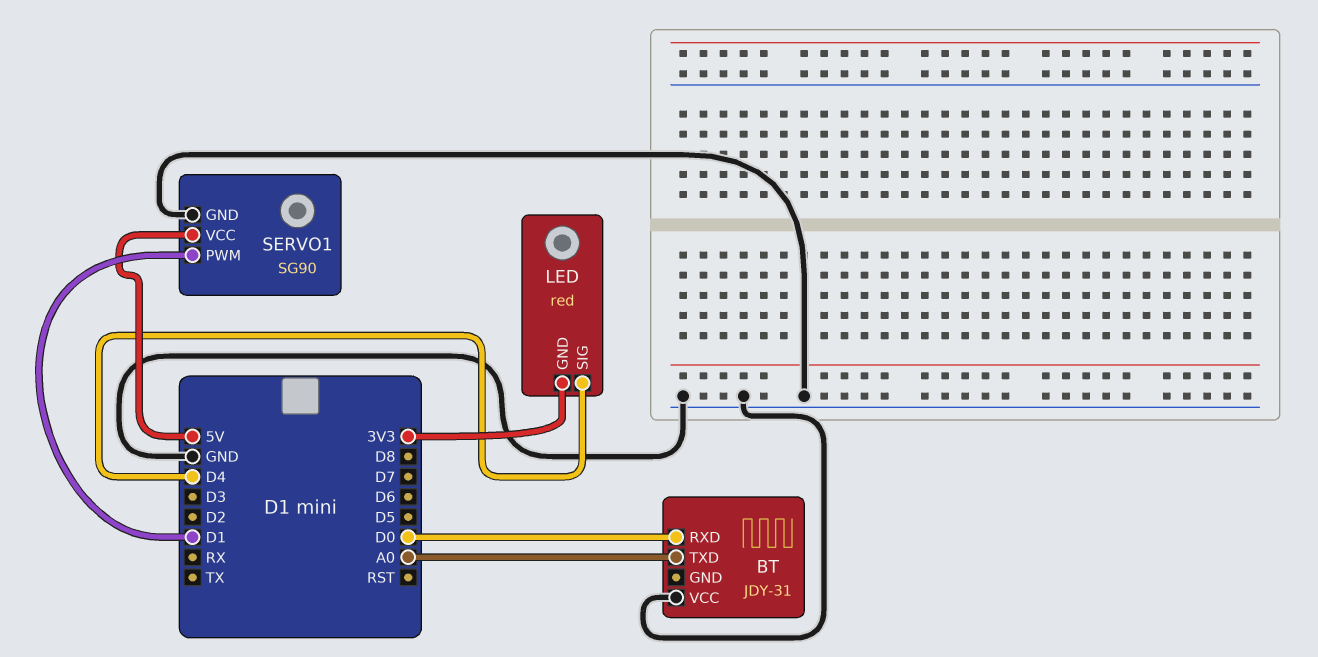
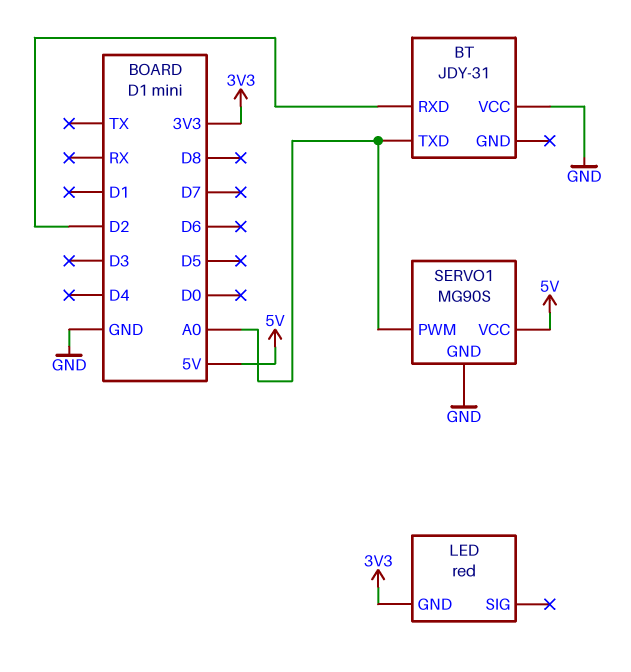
BT pin RXD: D0 -> D2
LED pin SIG: D4 -> none
SERVO1: SG90 -> MG90S
SERVO1 pin PWM: D1 -> A0

